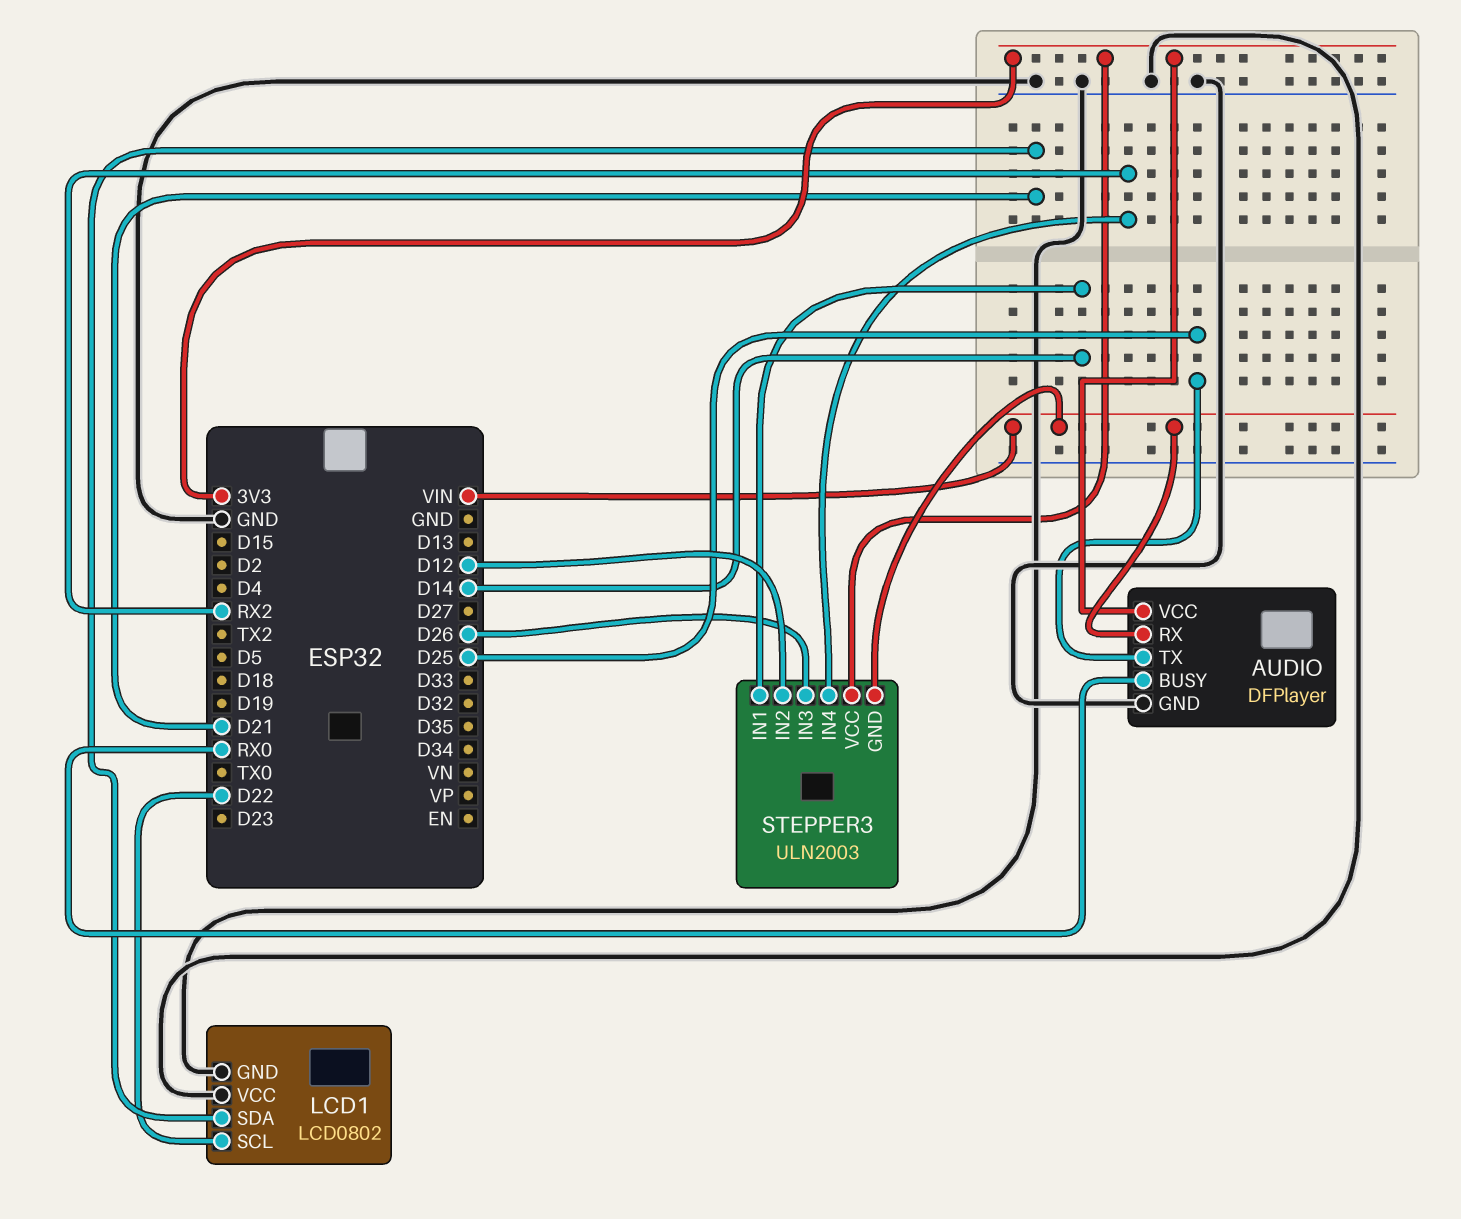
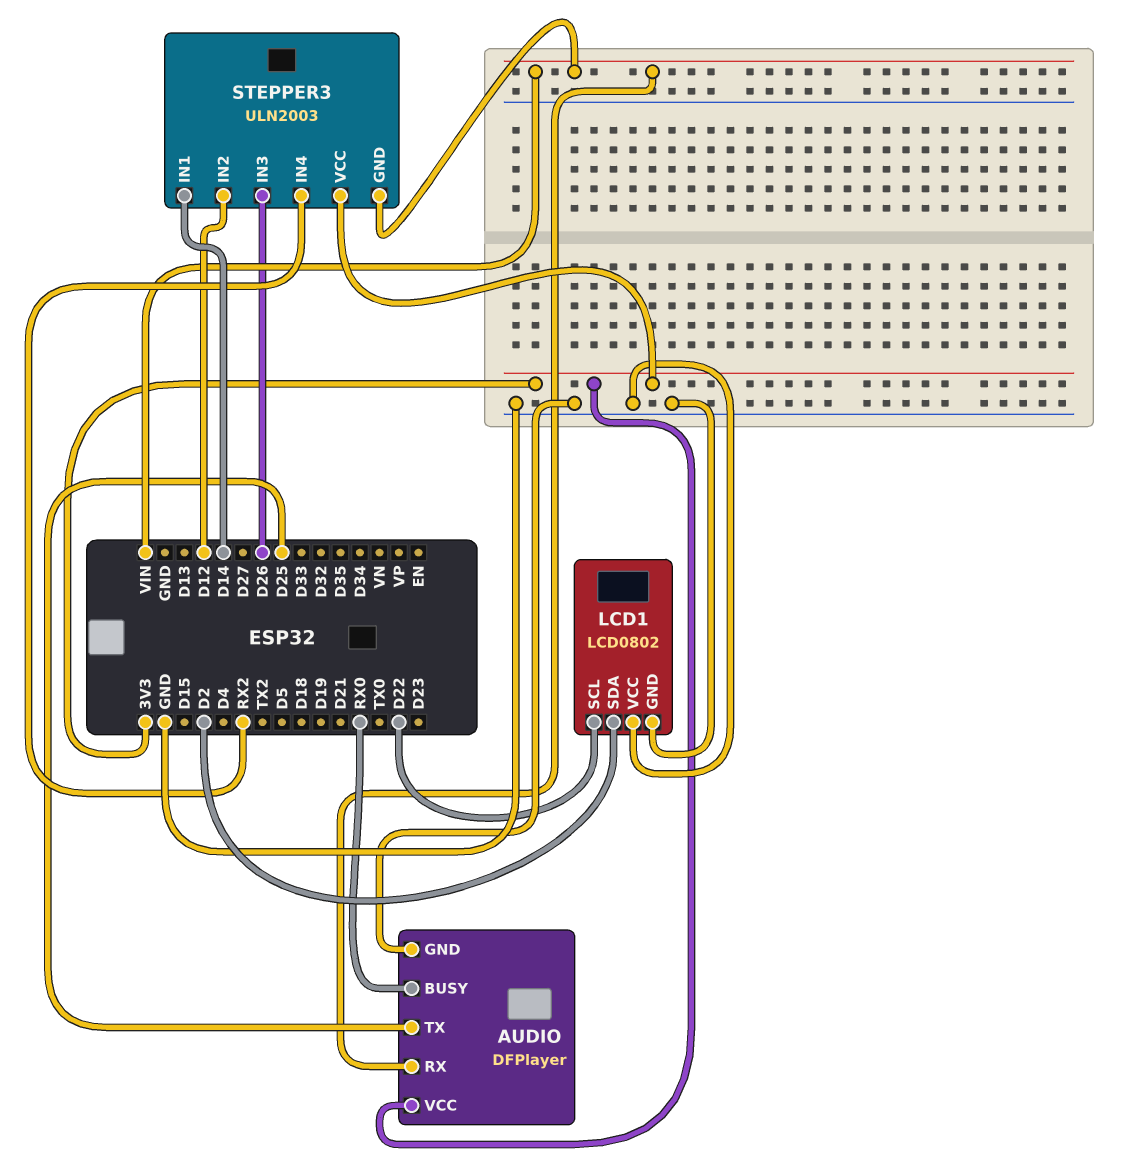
LCD1 pin SDA: D21 -> D2

